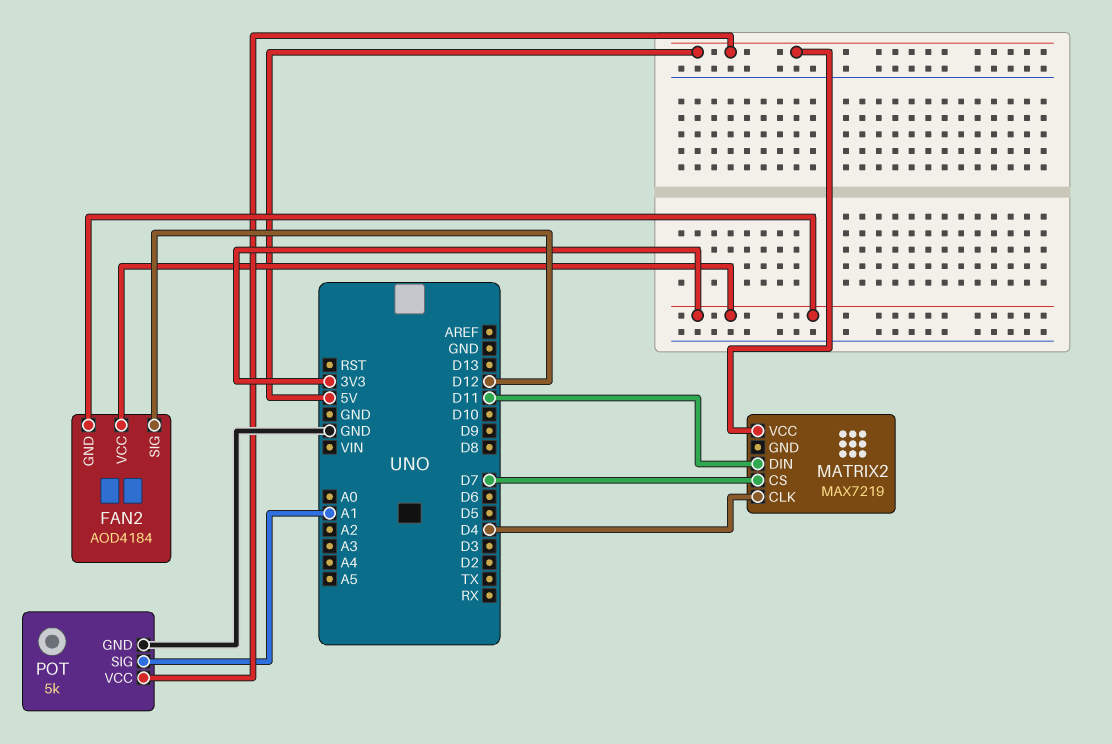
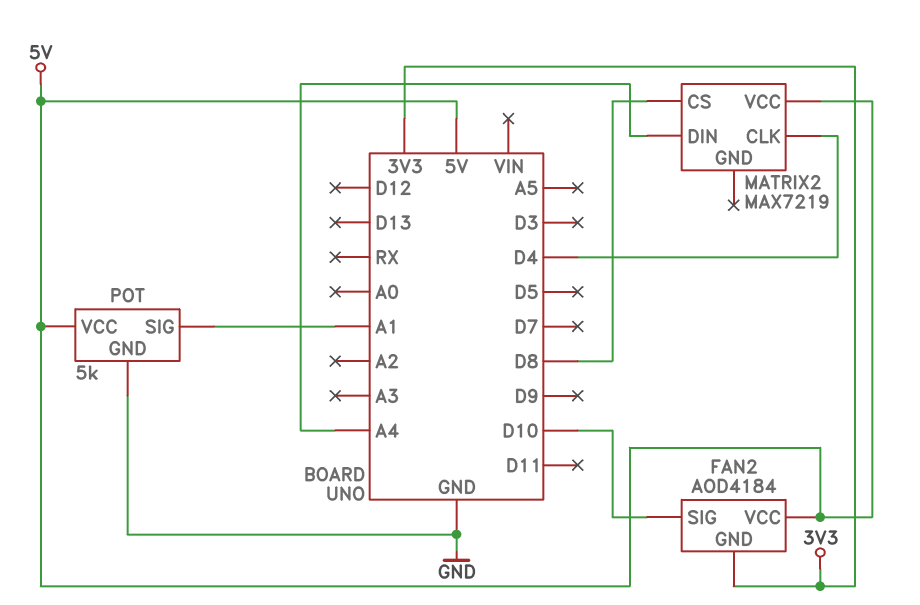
FAN2 pin SIG: D12 -> D10
FAN2 pin VCC: 3V3 -> 5V
MATRIX2 pin CS: D7 -> D8
MATRIX2 pin DIN: D11 -> A4

